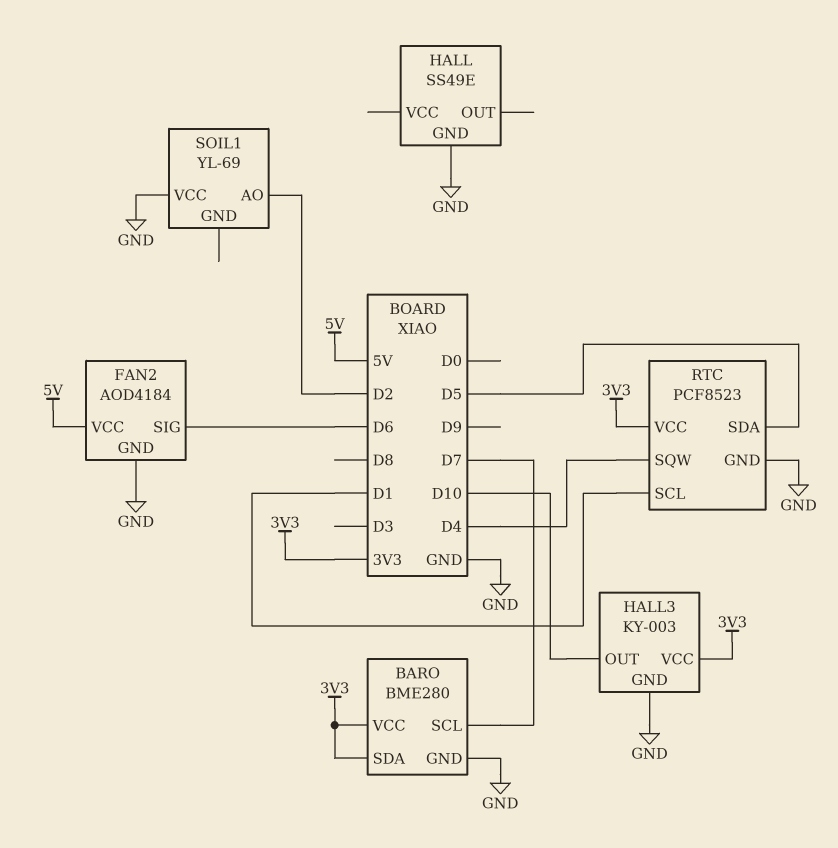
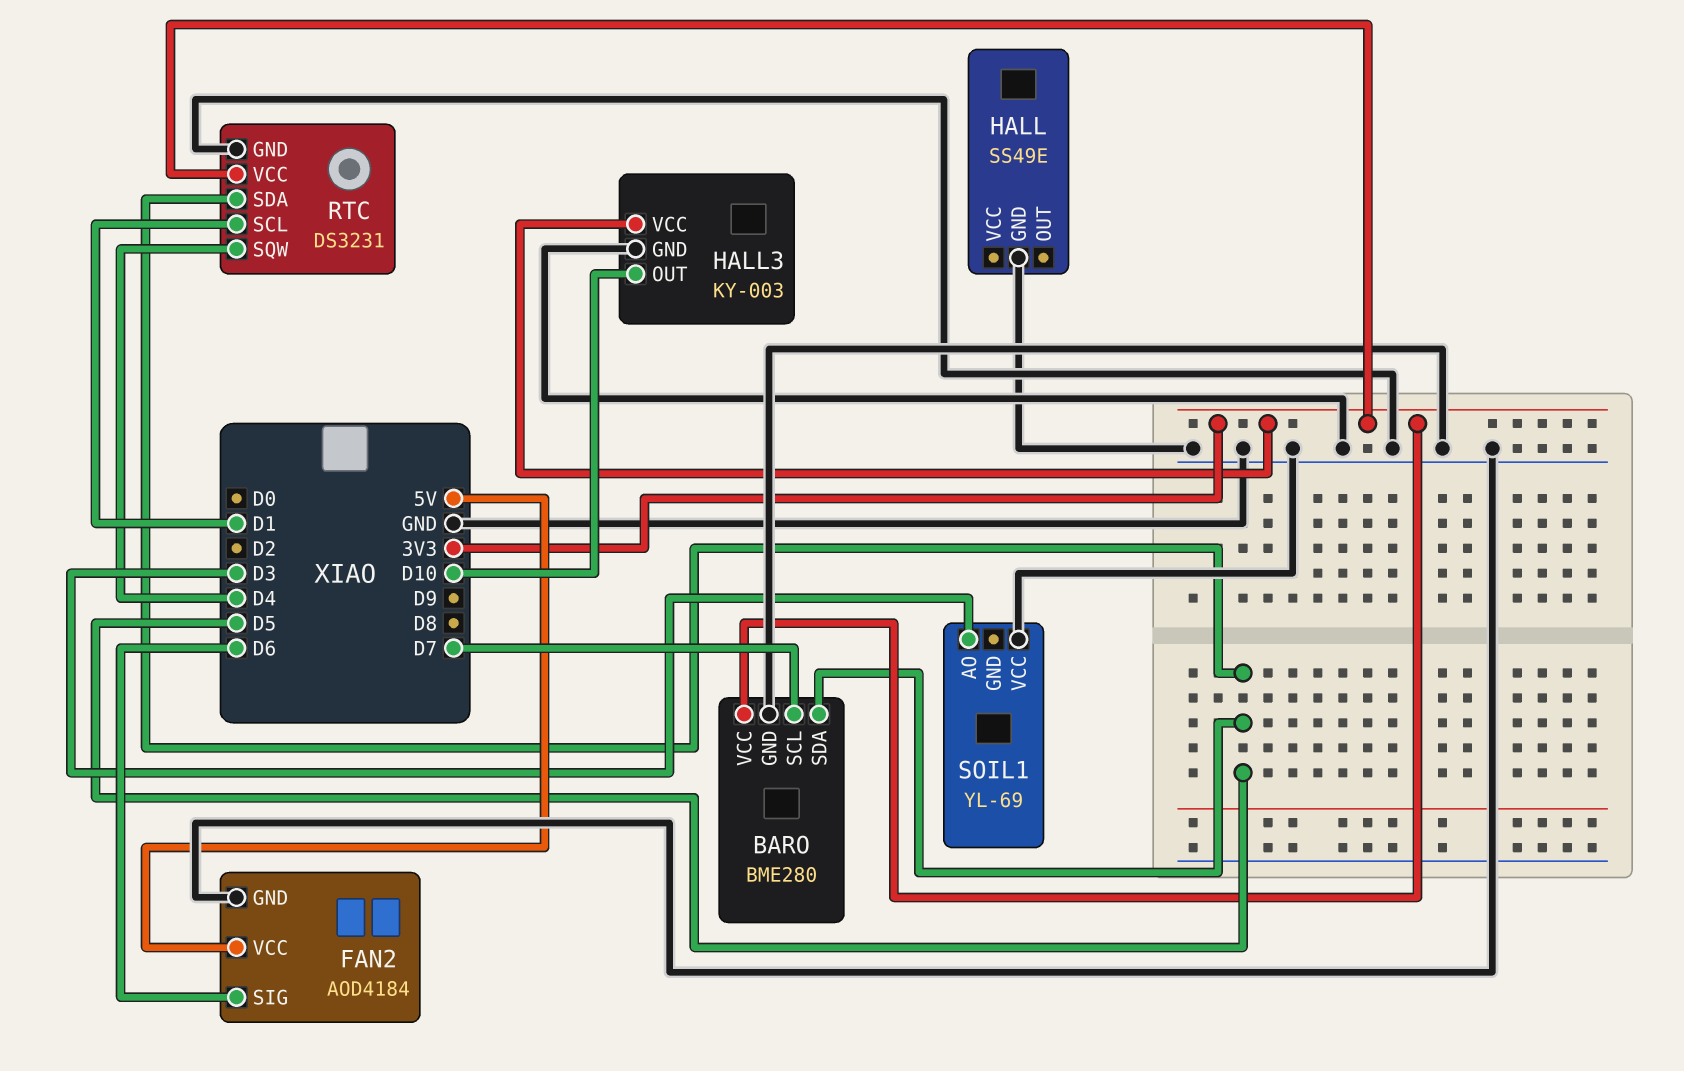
BARO pin SDA: 3V3 -> D5
RTC: PCF8523 -> DS3231
SOIL1 pin AO: D2 -> D3

